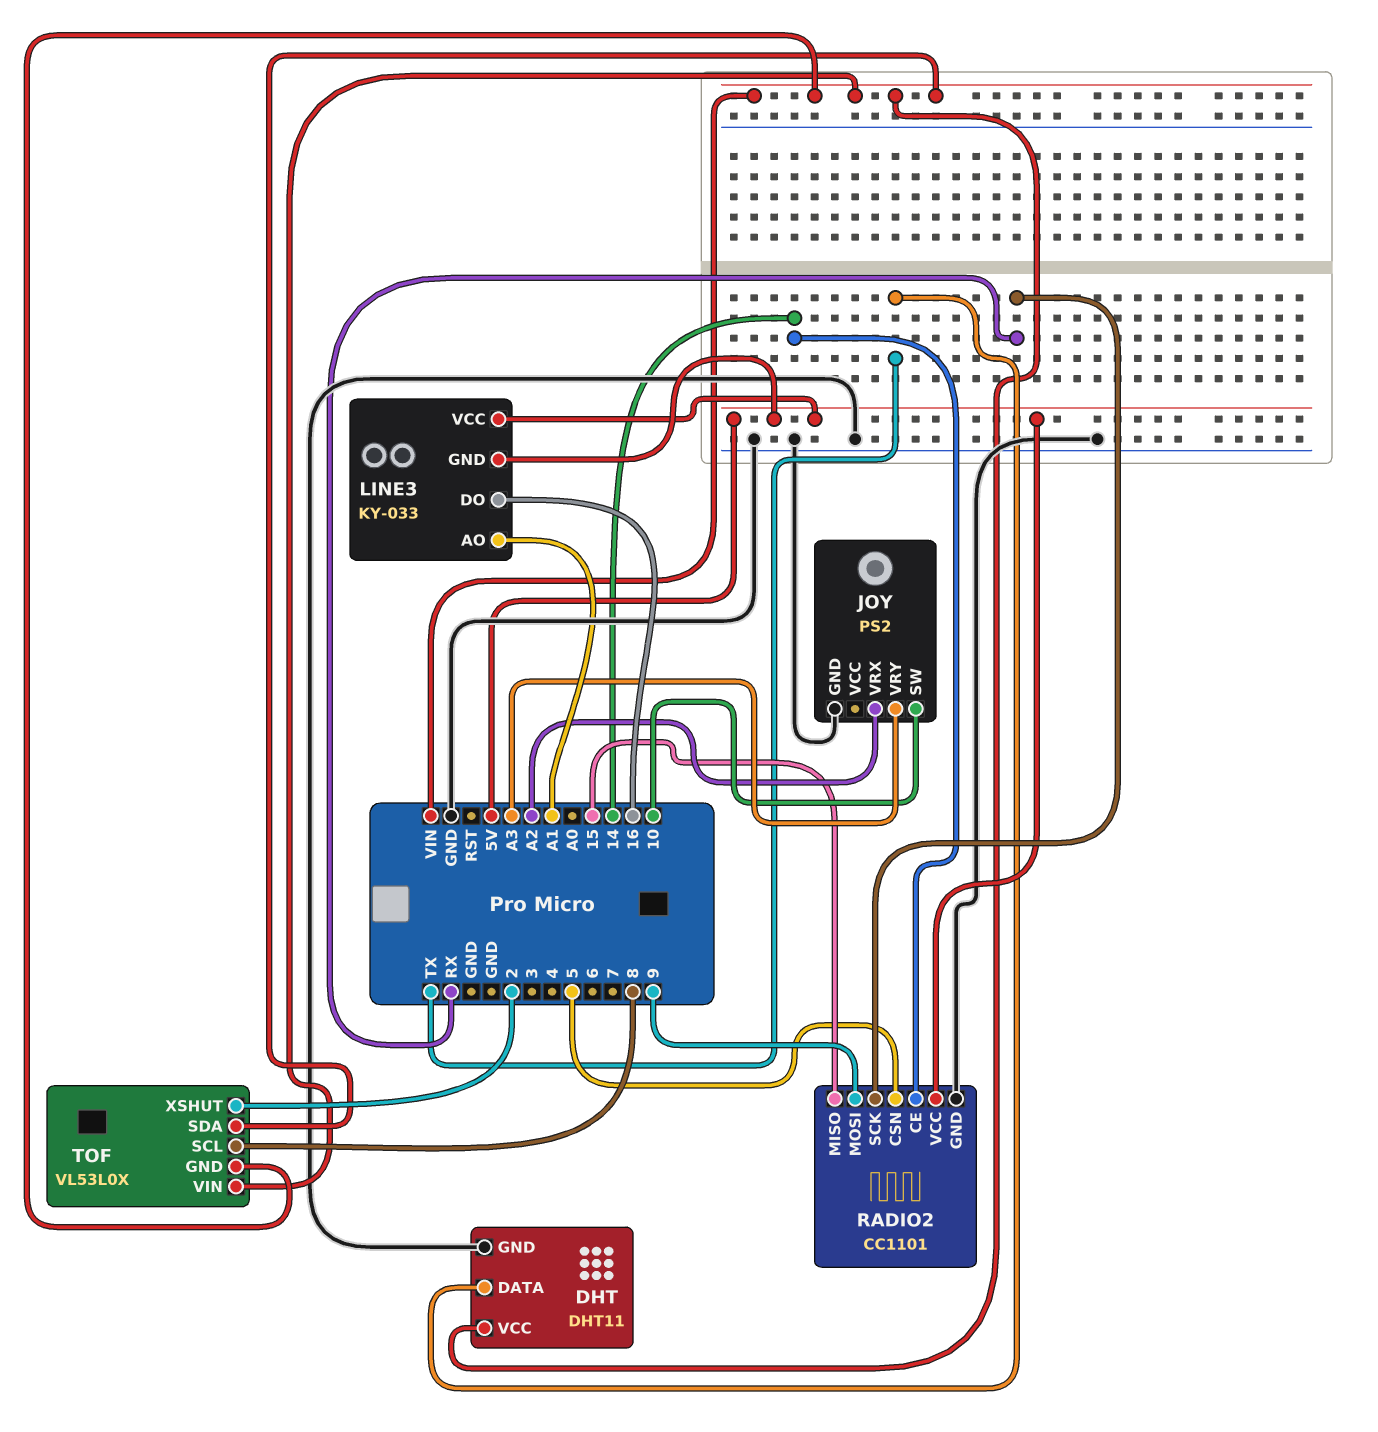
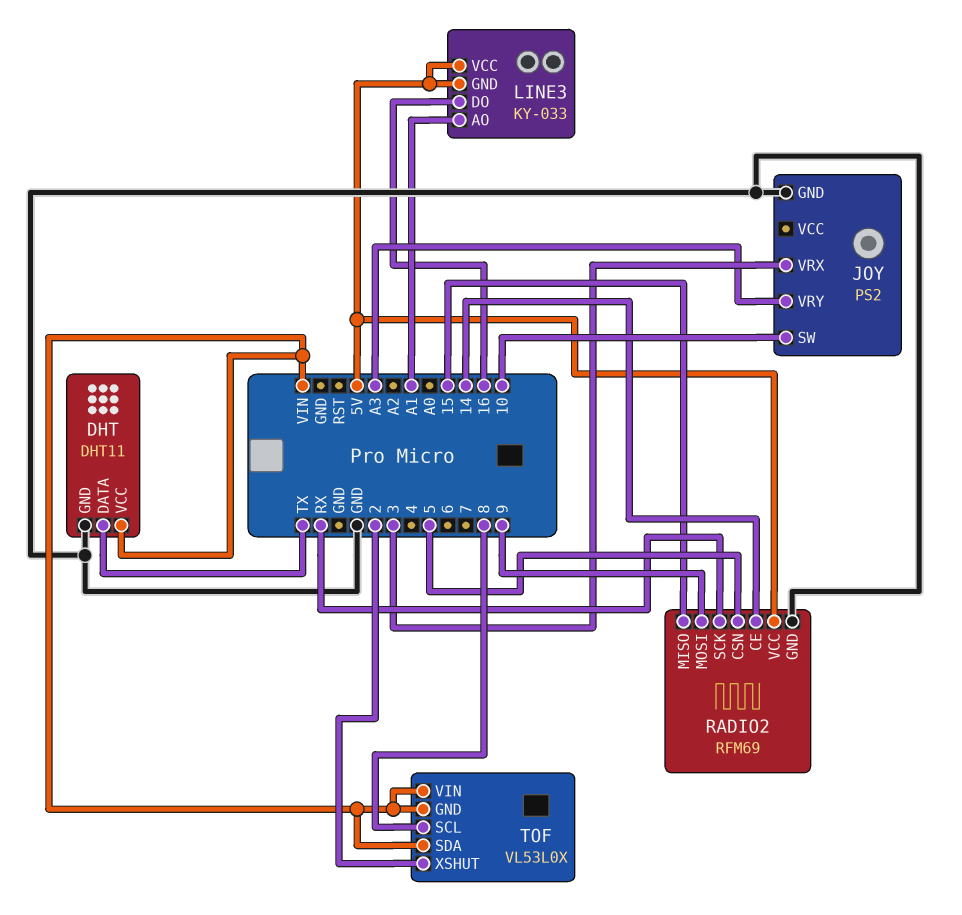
JOY pin VRX: A2 -> 3
RADIO2: CC1101 -> RFM69

